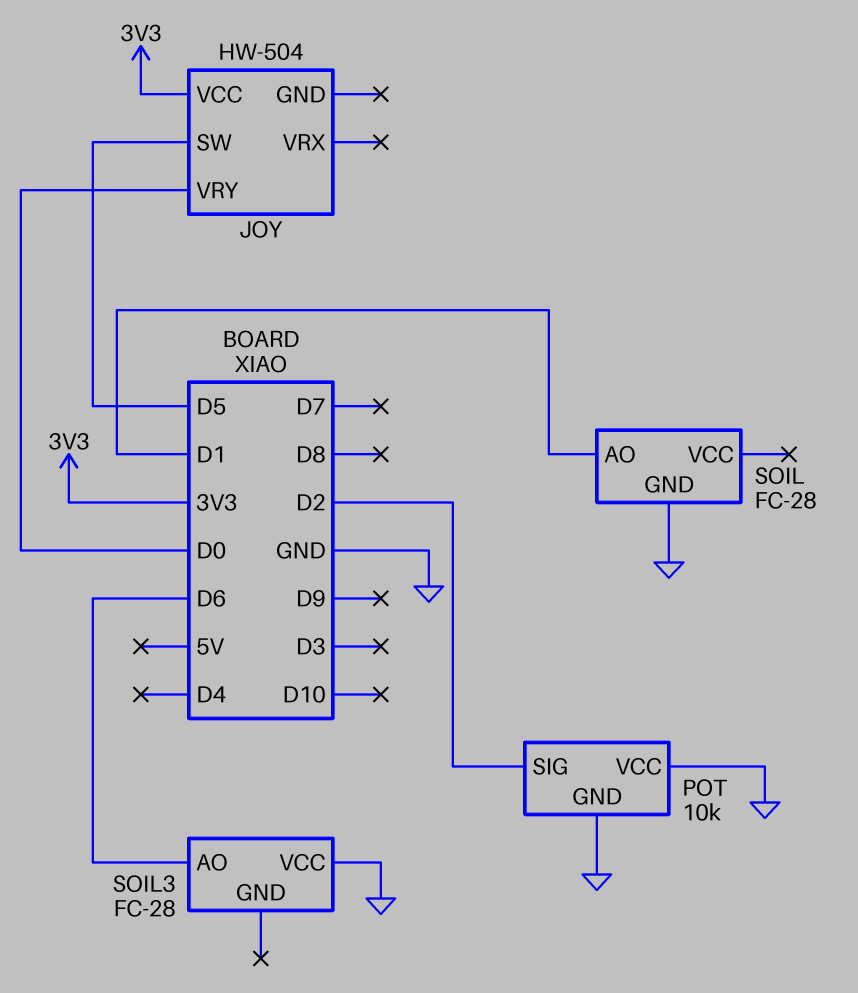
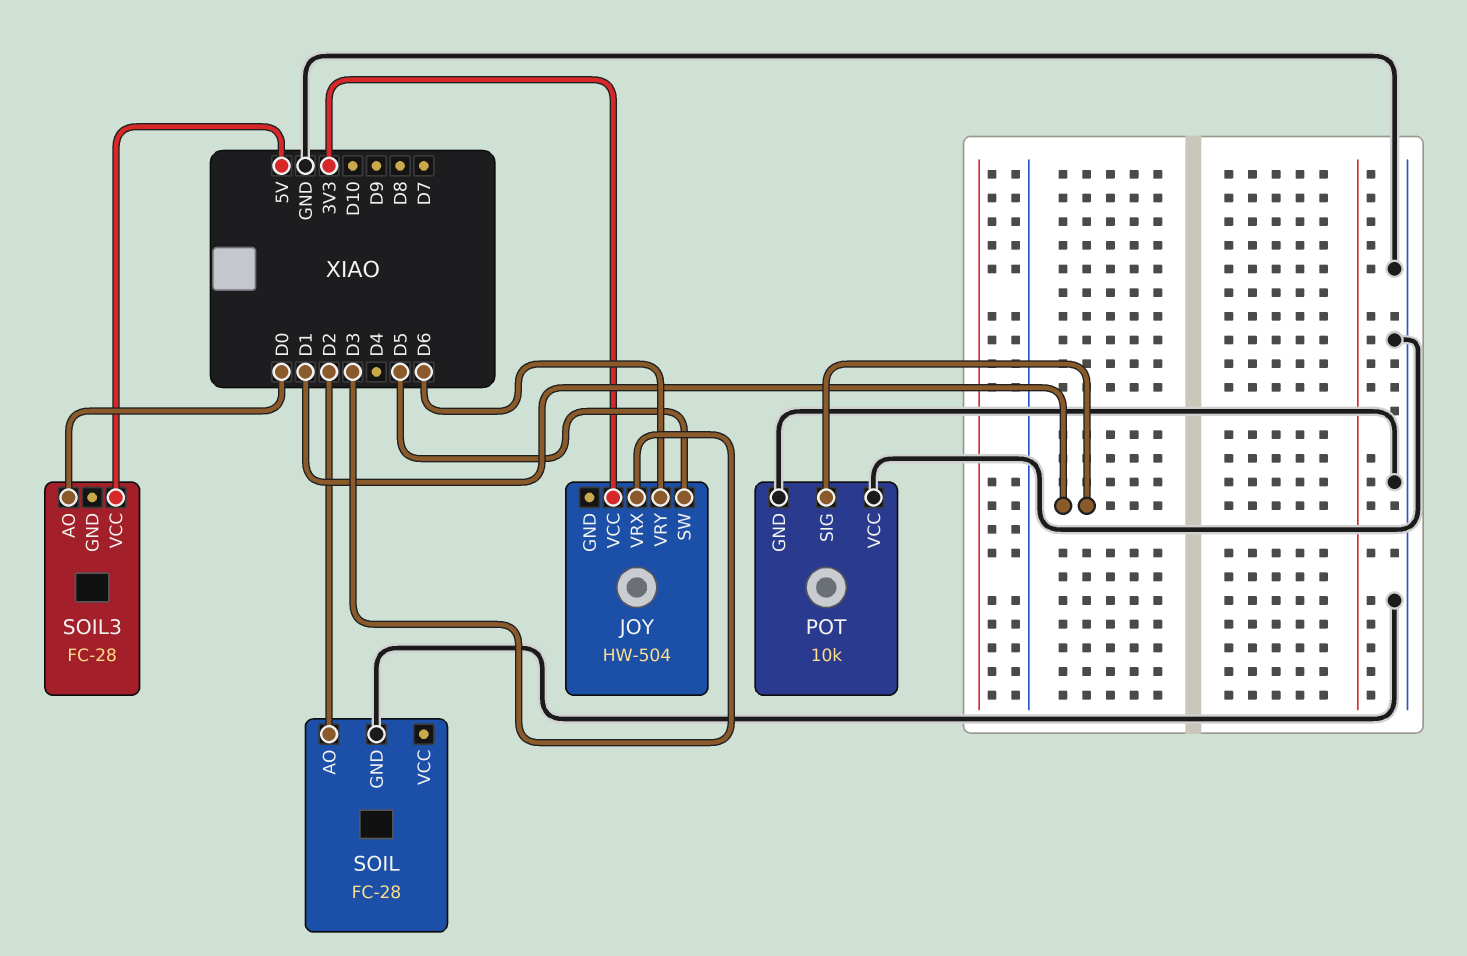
JOY pin VRX: none -> D3
JOY pin VRY: D0 -> D6
POT pin SIG: D2 -> D1
SOIL pin AO: D1 -> D2
SOIL3 pin AO: D6 -> D0
SOIL3 pin VCC: GND -> 5V

